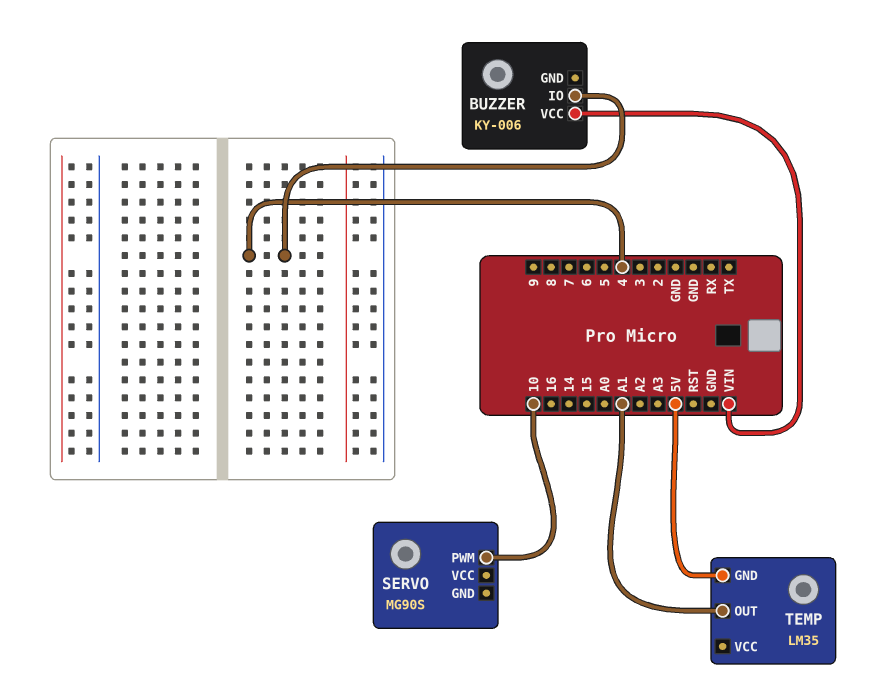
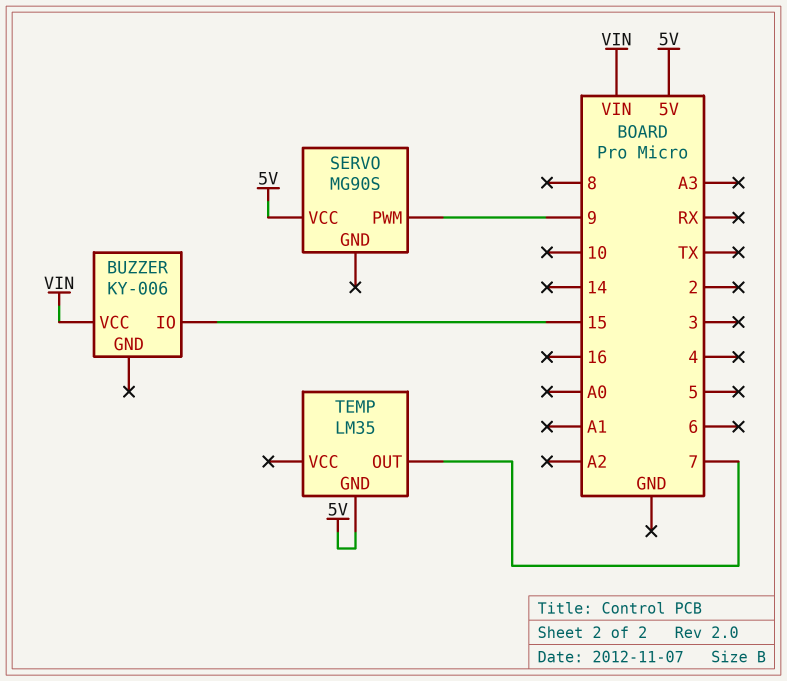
BUZZER pin IO: 4 -> 15
SERVO pin PWM: 10 -> 9
SERVO pin VCC: none -> 5V
TEMP pin OUT: A1 -> 7

